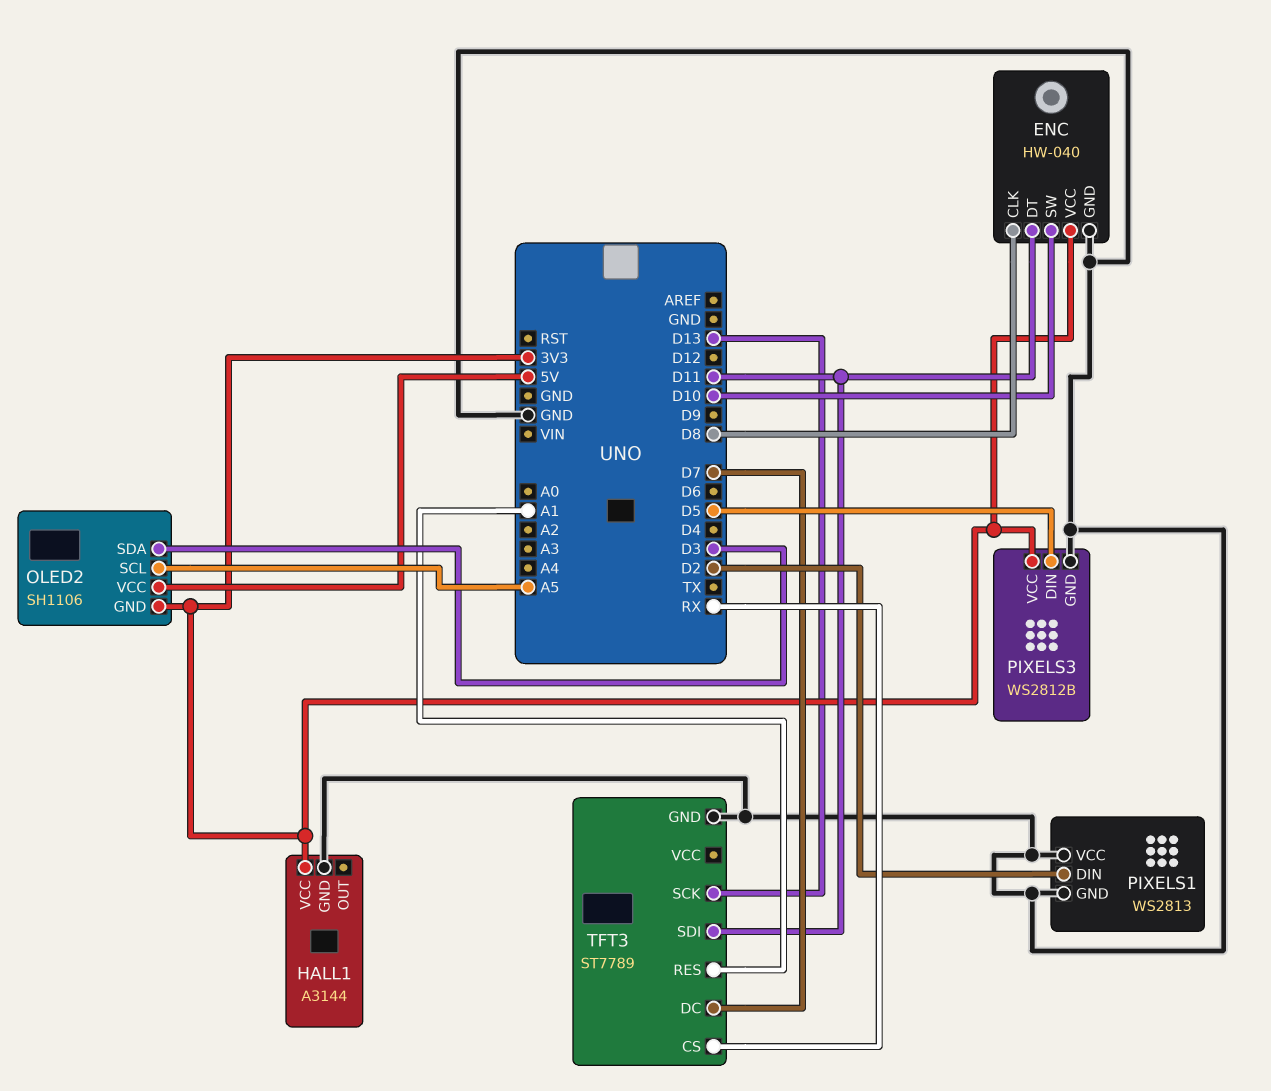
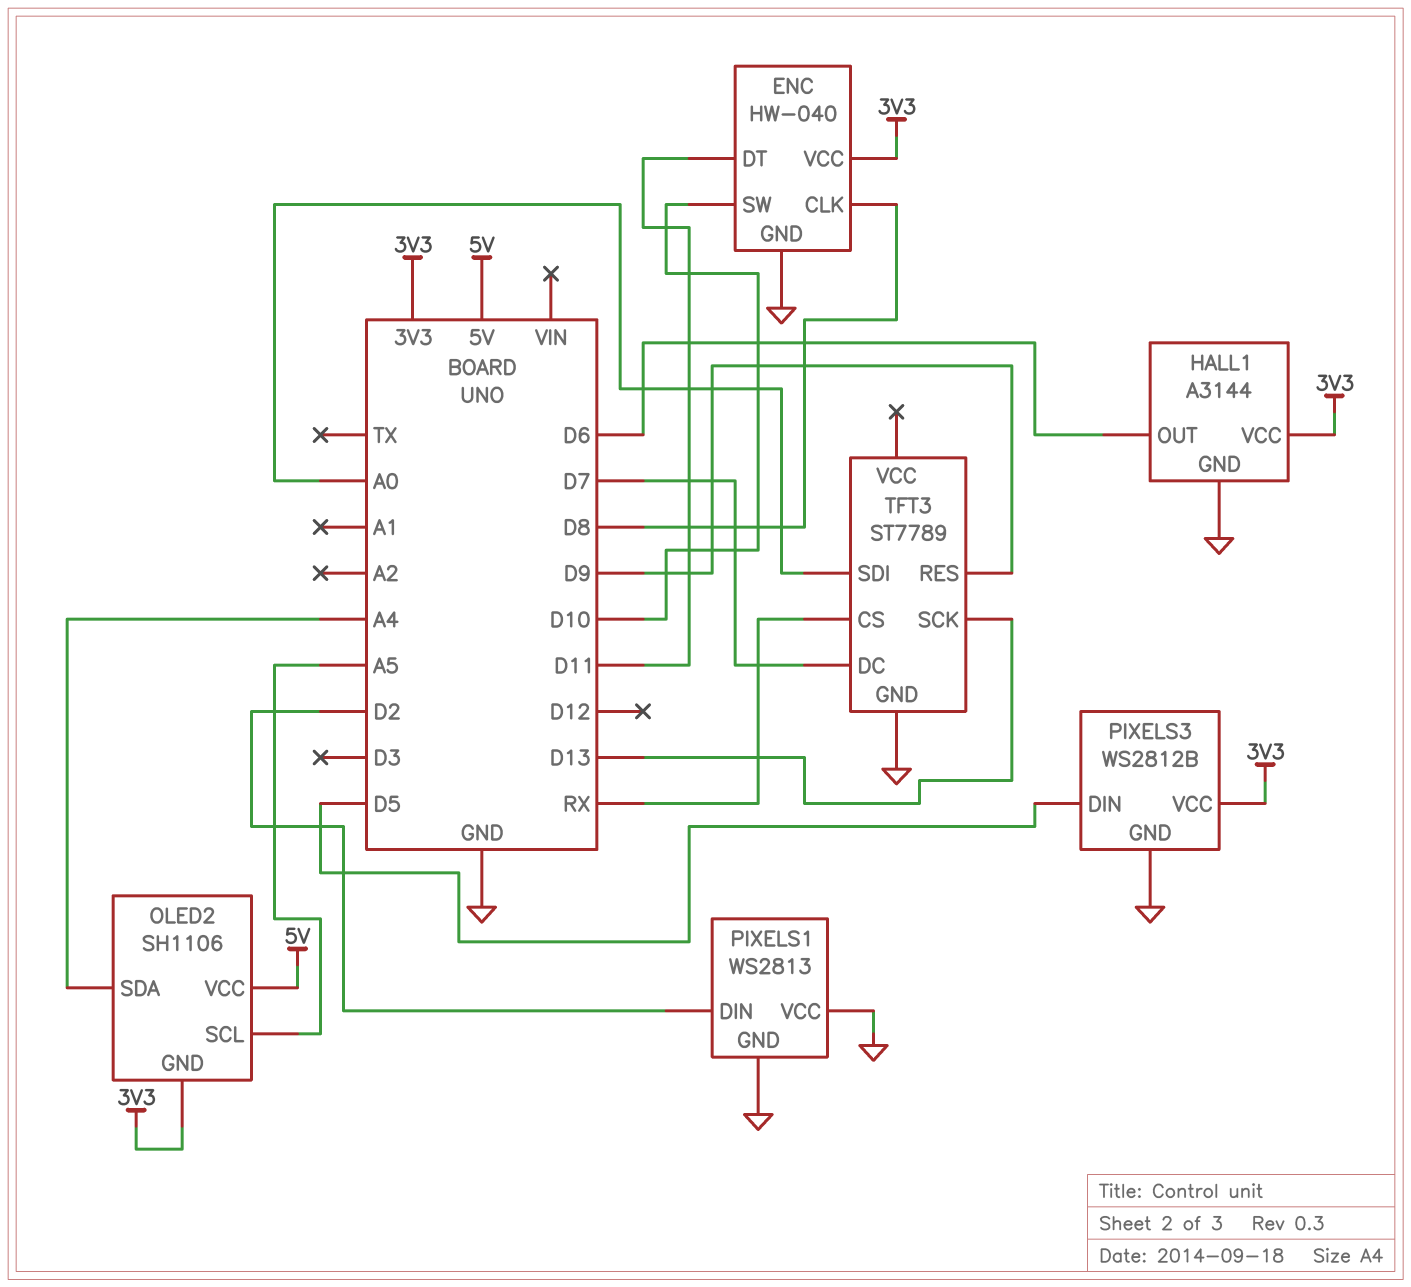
HALL1 pin OUT: none -> D6
OLED2 pin SDA: D3 -> A4
TFT3 pin RES: A1 -> D9
TFT3 pin SDI: D11 -> A0

